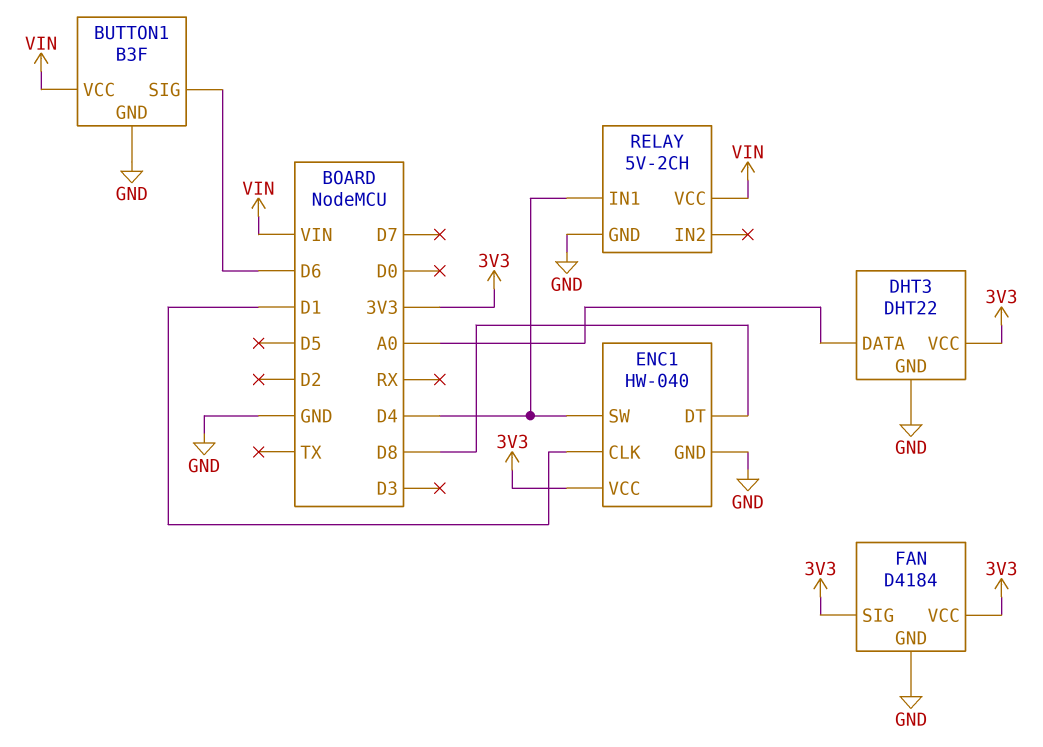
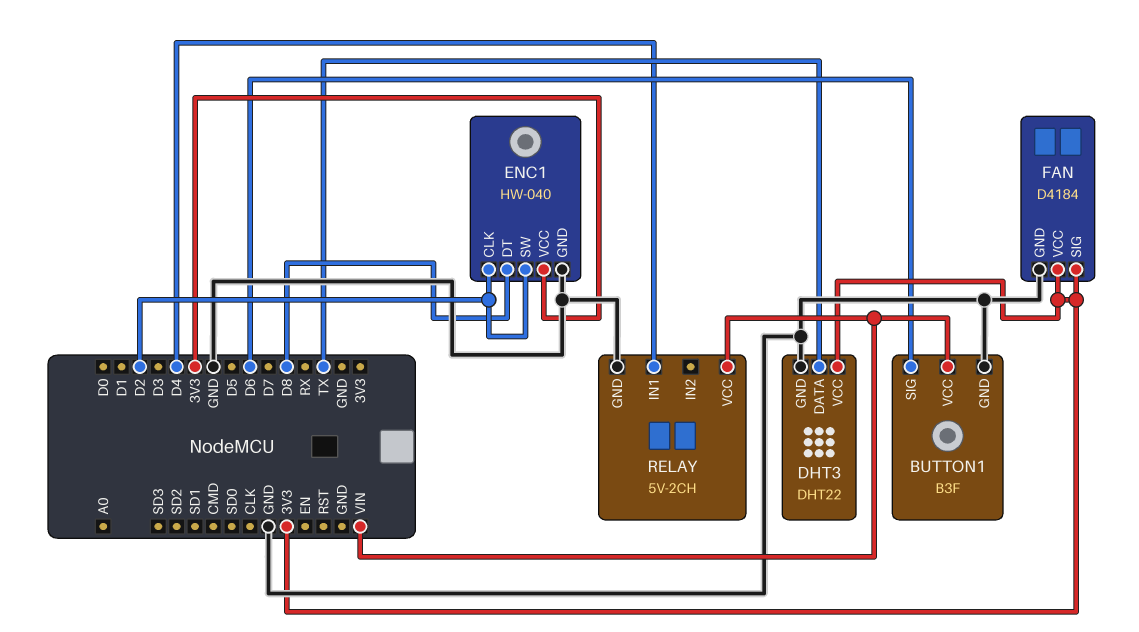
DHT3 pin DATA: A0 -> TX
ENC1 pin CLK: D1 -> D2
ENC1 pin SW: D4 -> D2

